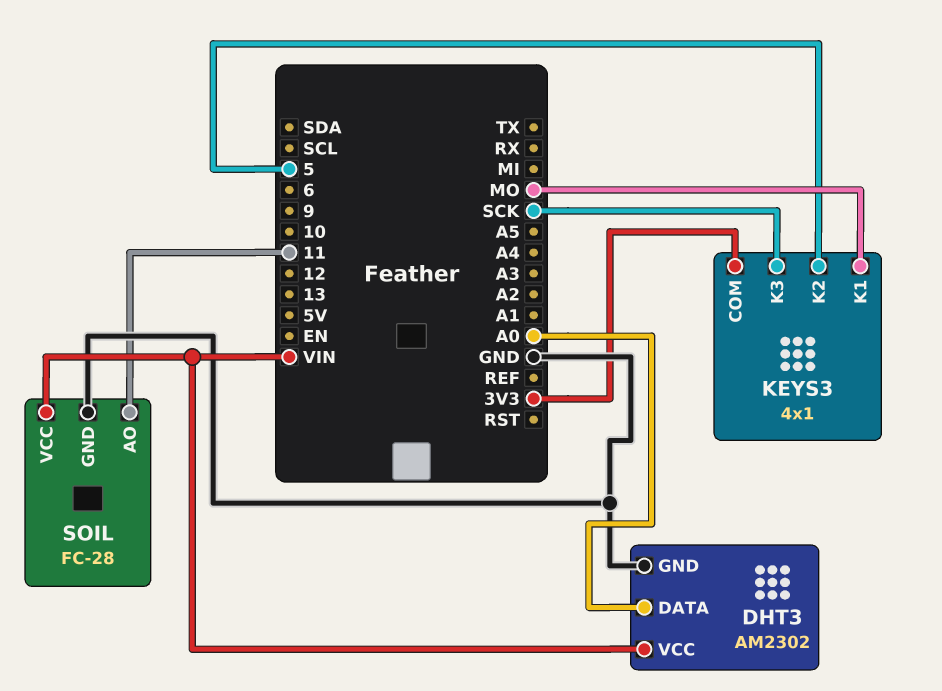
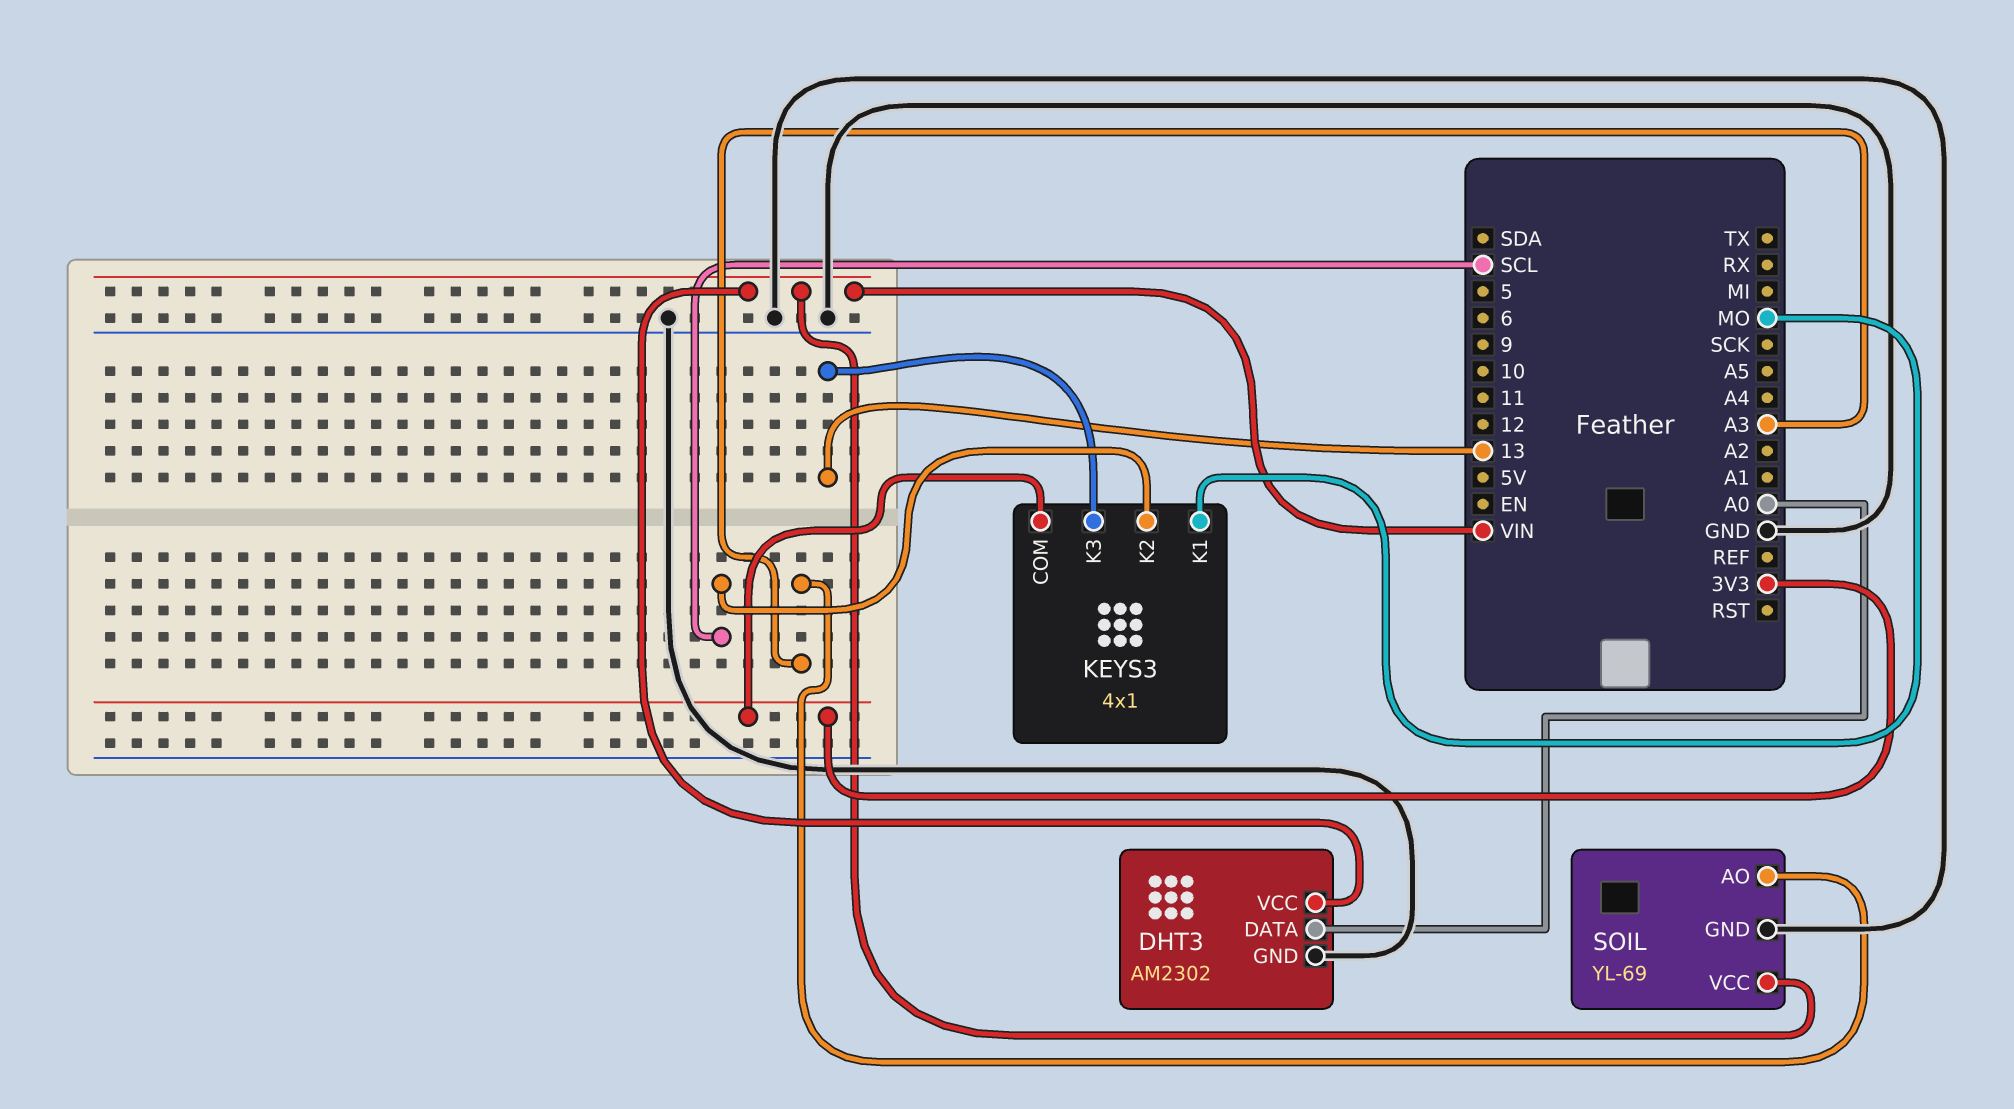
KEYS3 pin K2: 5 -> SCL
KEYS3 pin K3: SCK -> 13
SOIL: FC-28 -> YL-69
SOIL pin AO: 11 -> A3

